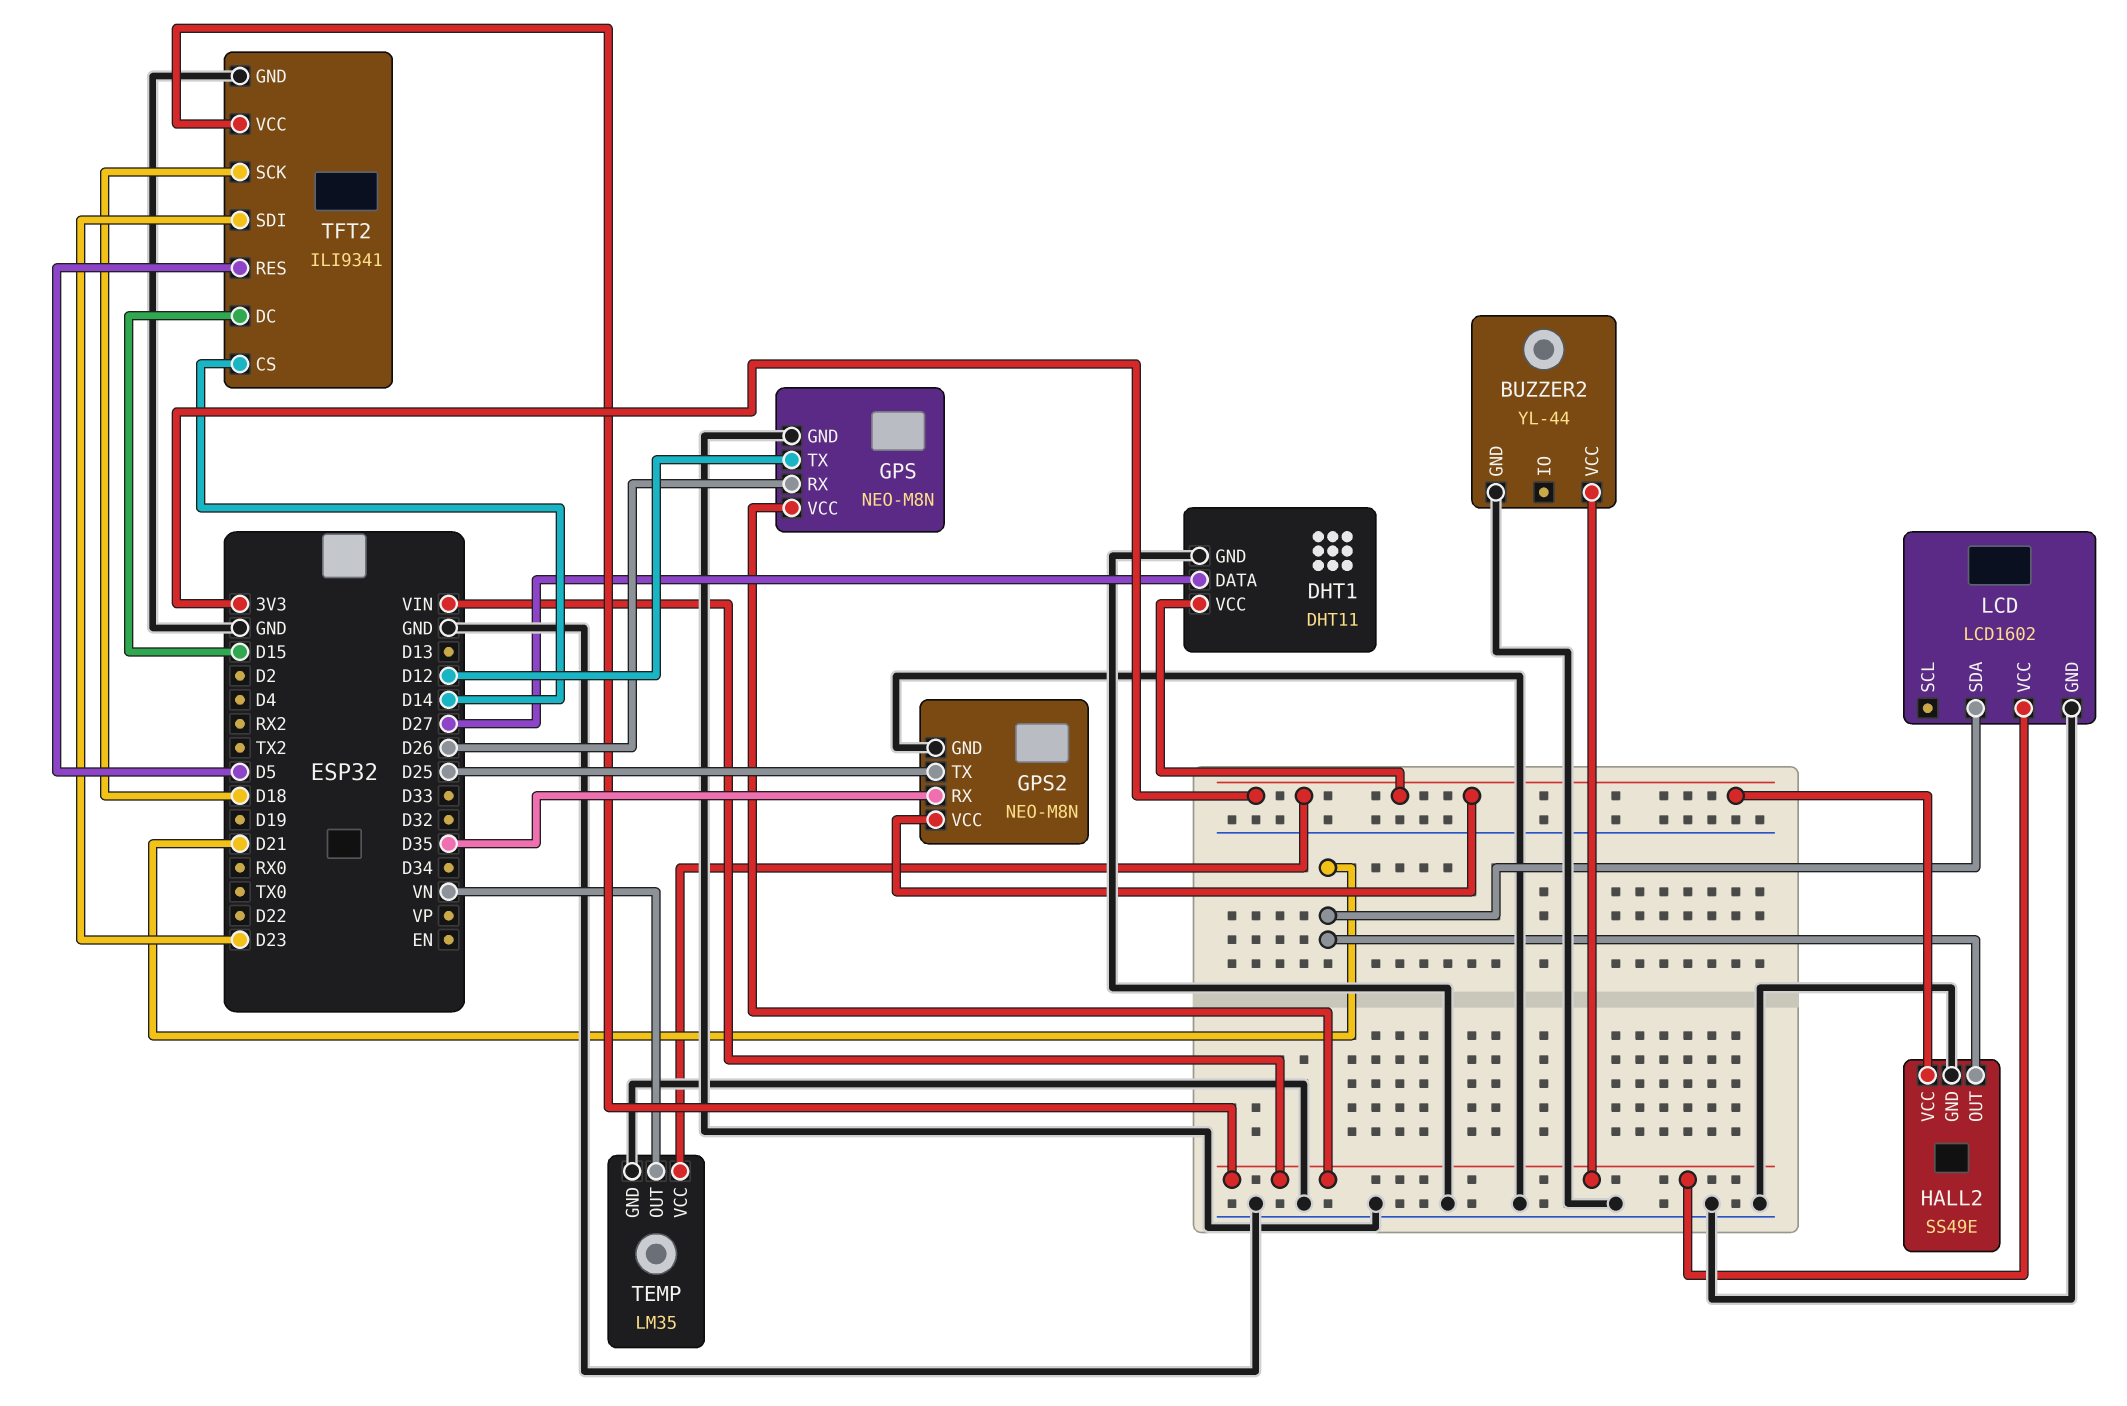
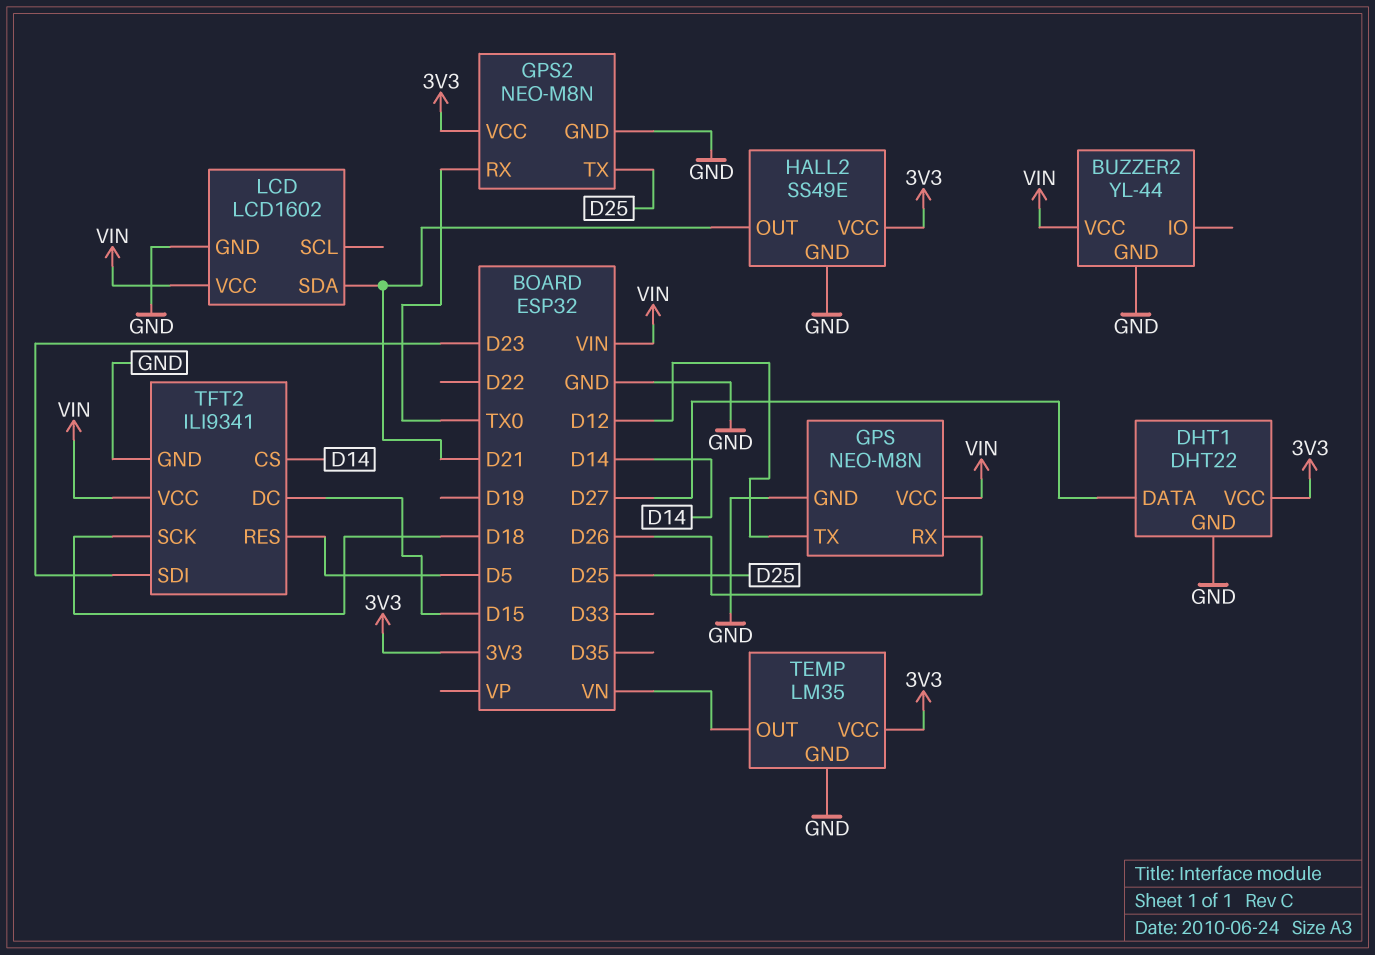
DHT1: DHT11 -> DHT22
GPS2 pin RX: D35 -> TX0

